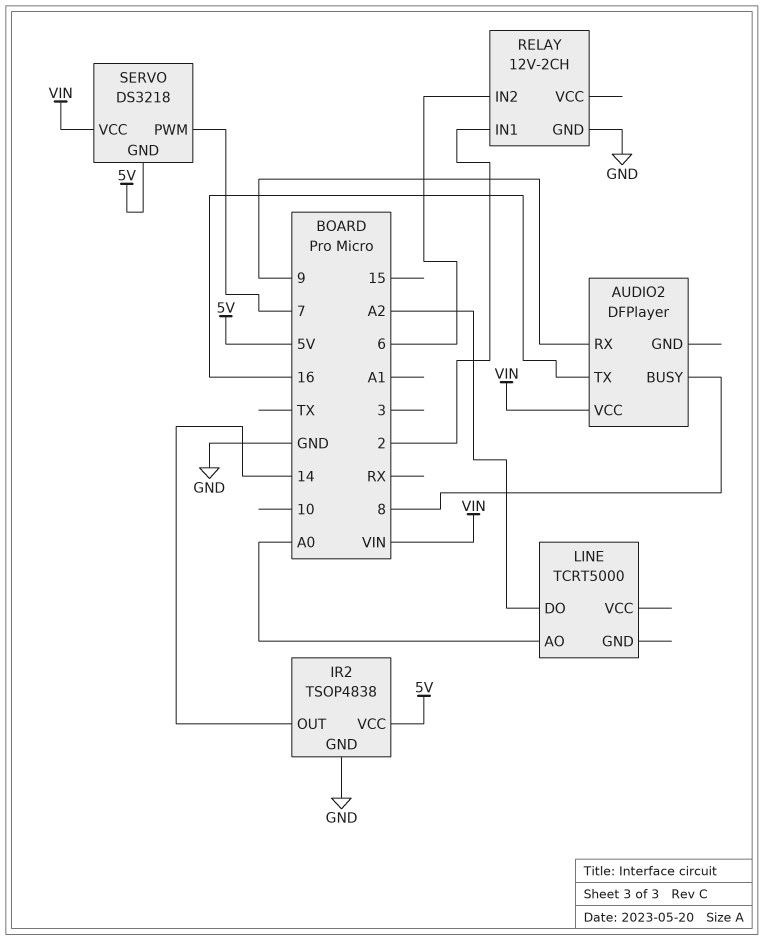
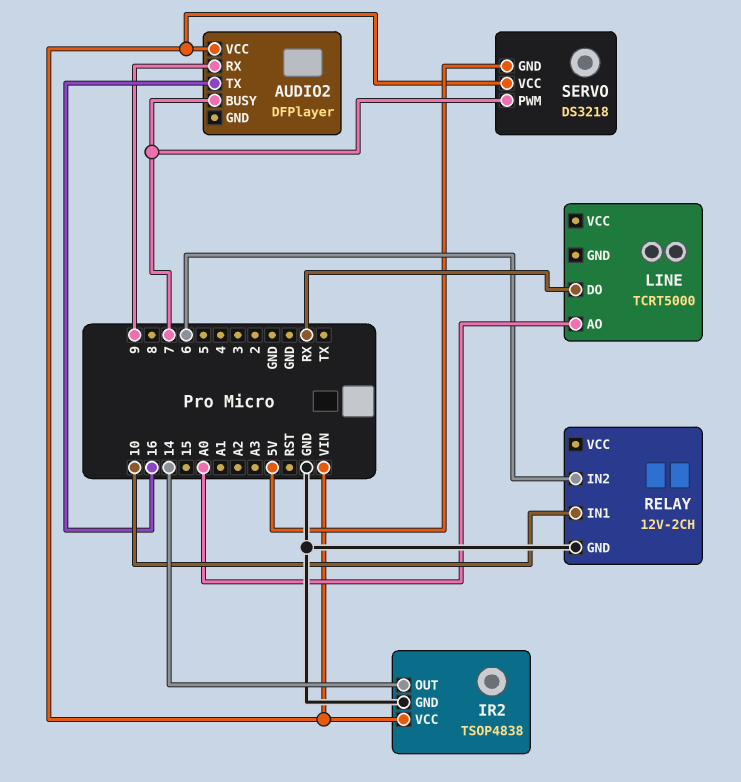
AUDIO2 pin BUSY: 8 -> 7
IR2 pin VCC: 5V -> VIN
LINE pin DO: A2 -> RX
RELAY pin IN1: 2 -> 10

